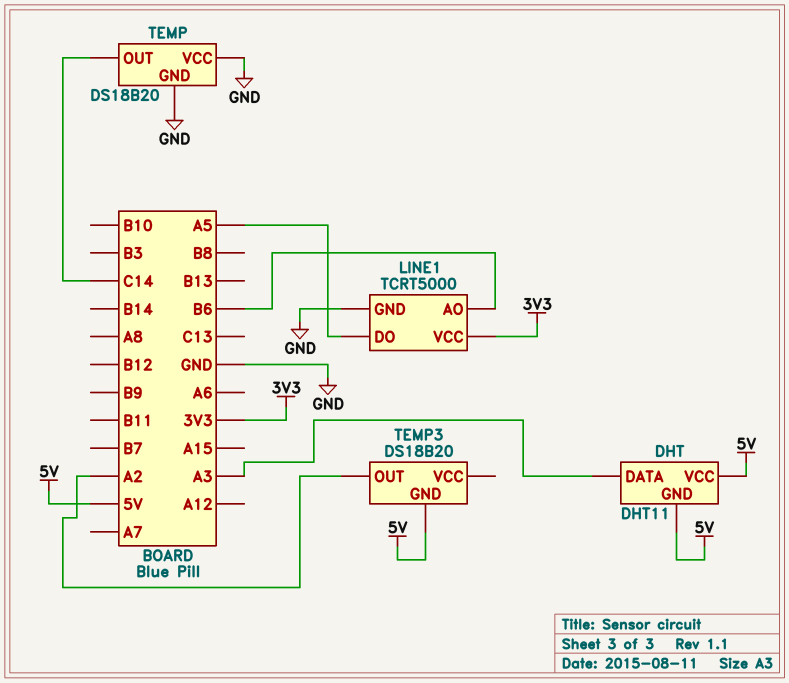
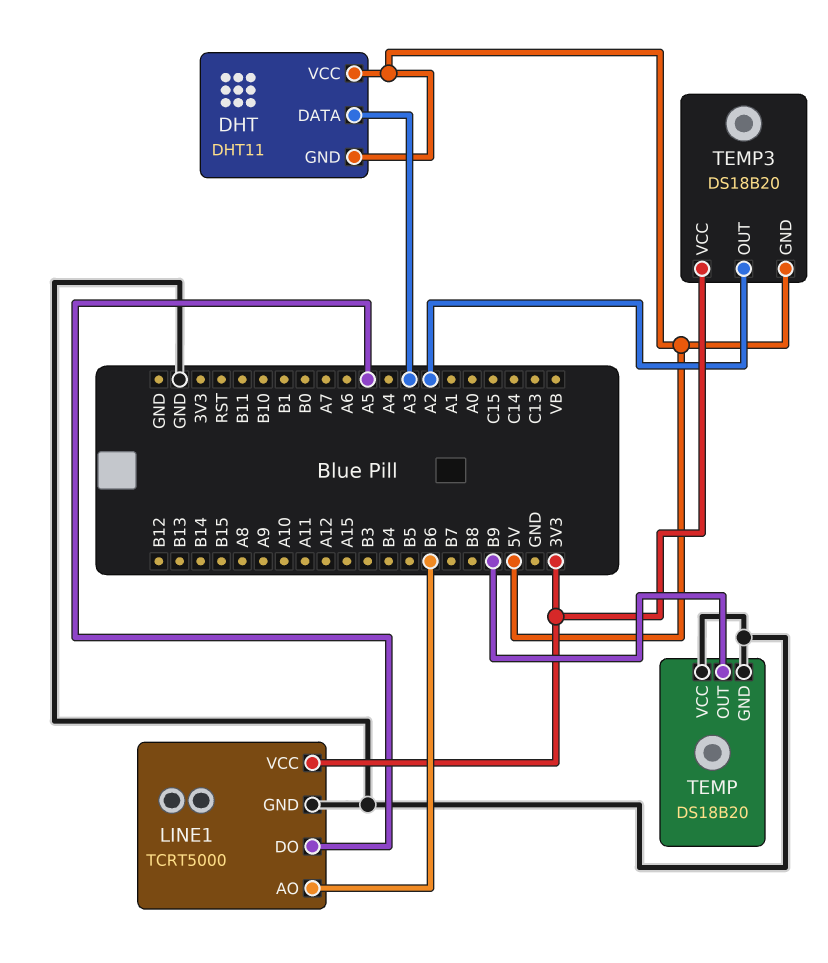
TEMP pin OUT: C14 -> B9
TEMP3 pin VCC: none -> 3V3

